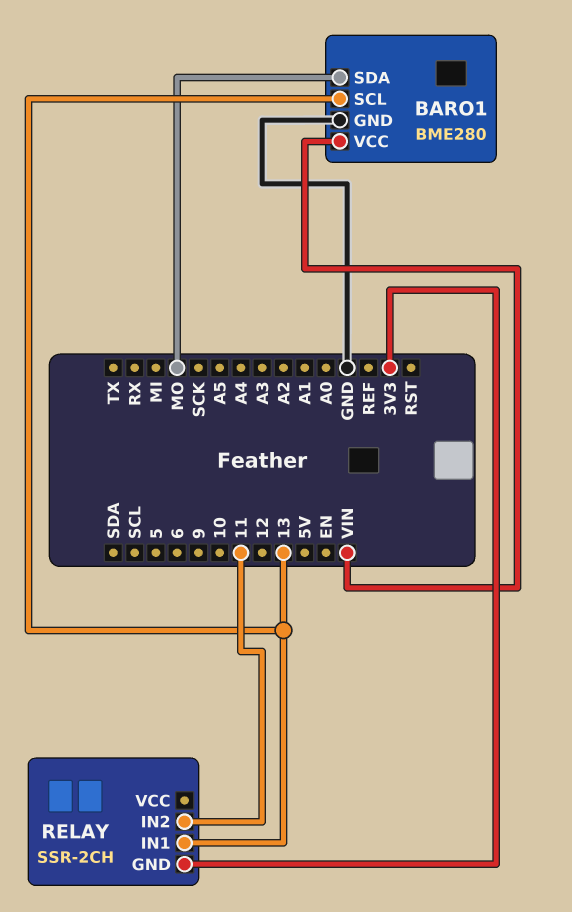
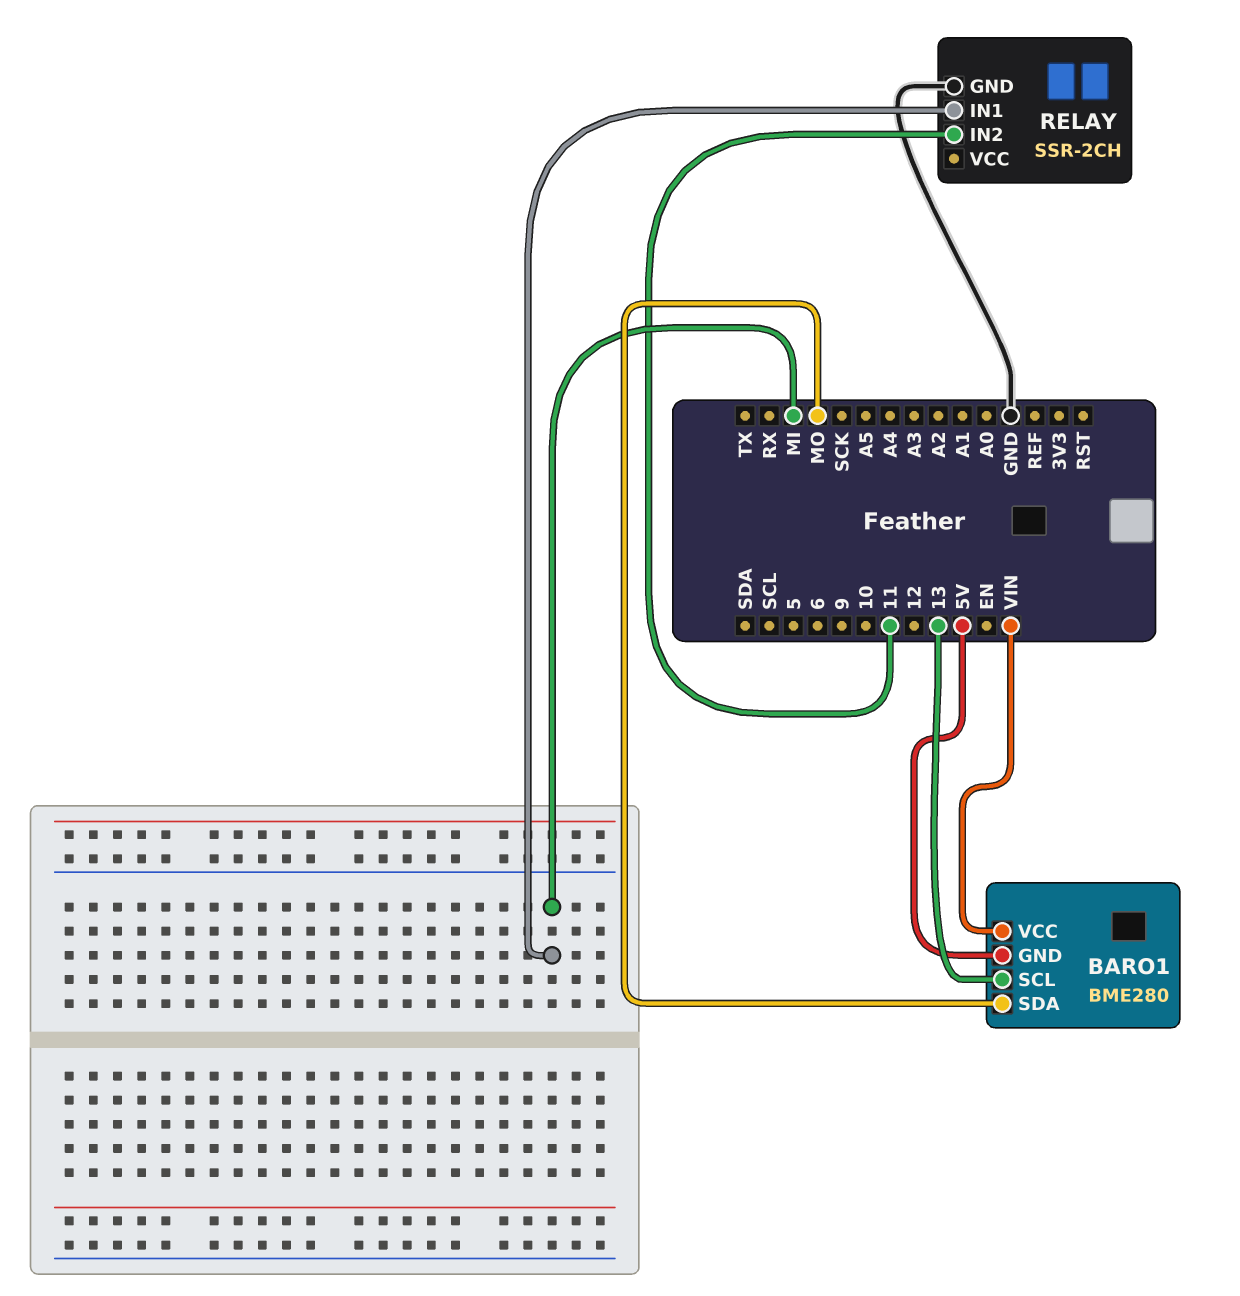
BARO1 pin GND: GND -> 5V
RELAY pin GND: 3V3 -> GND
RELAY pin IN1: 13 -> MI

